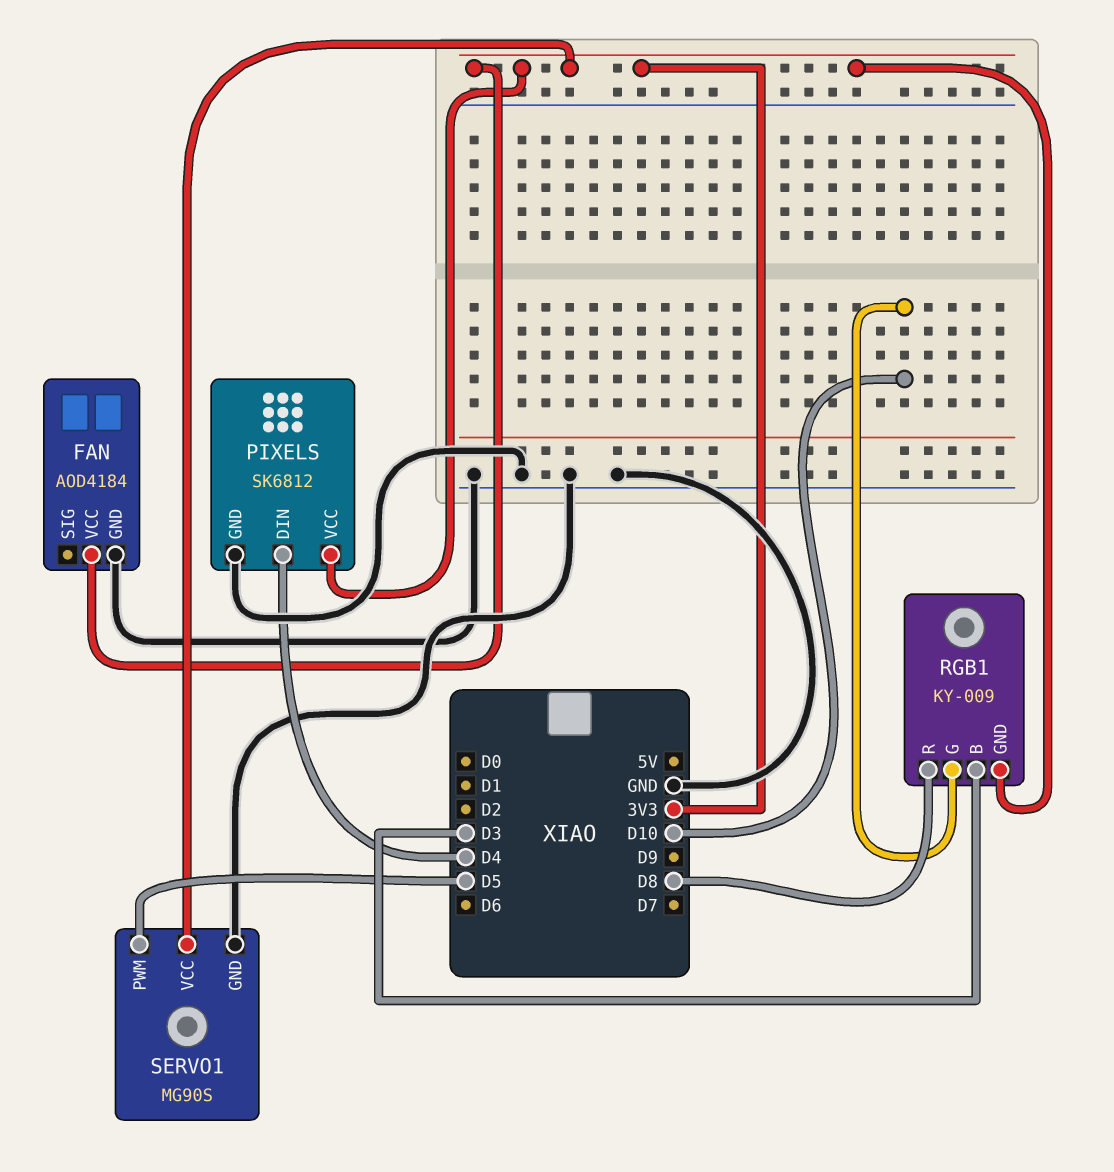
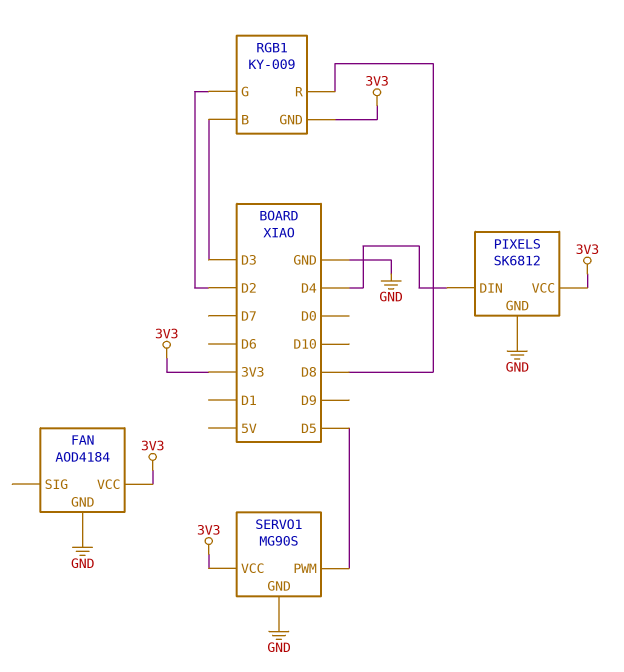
RGB1 pin G: D10 -> D2

